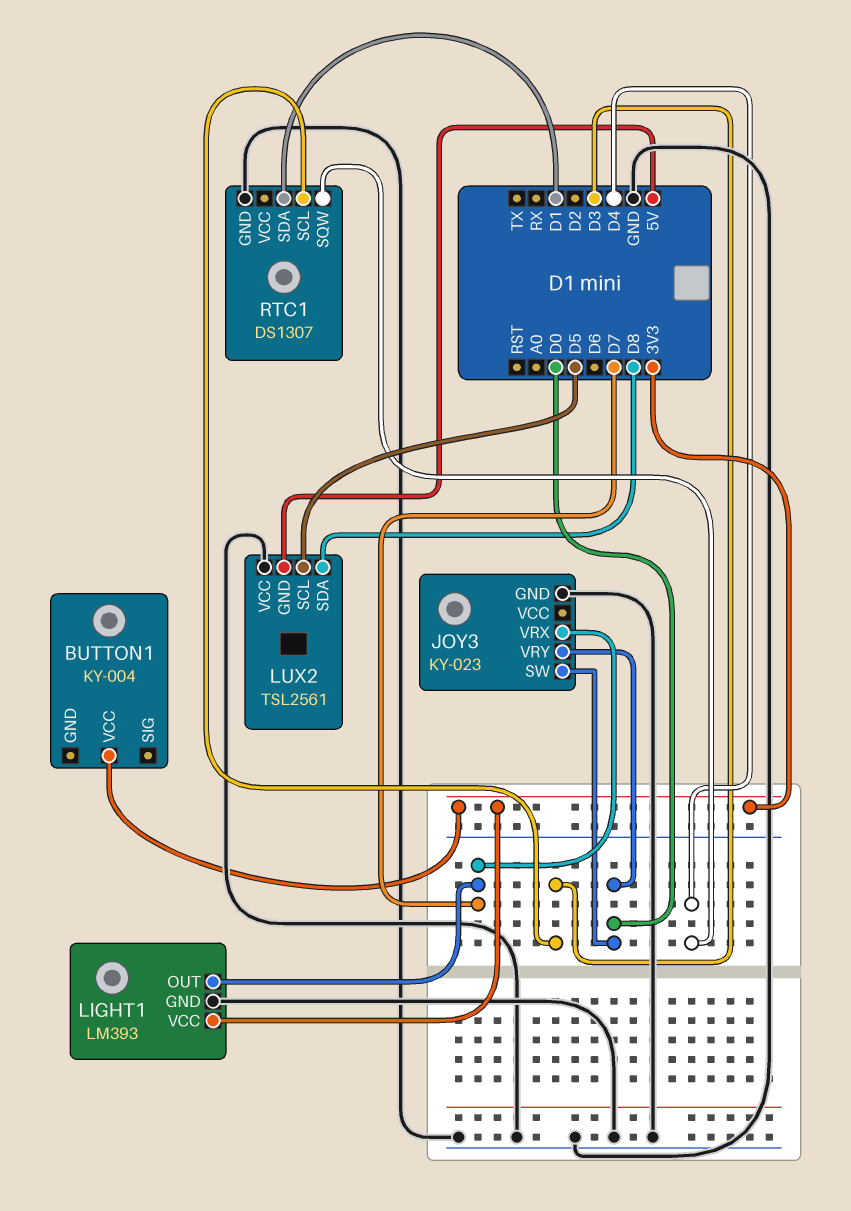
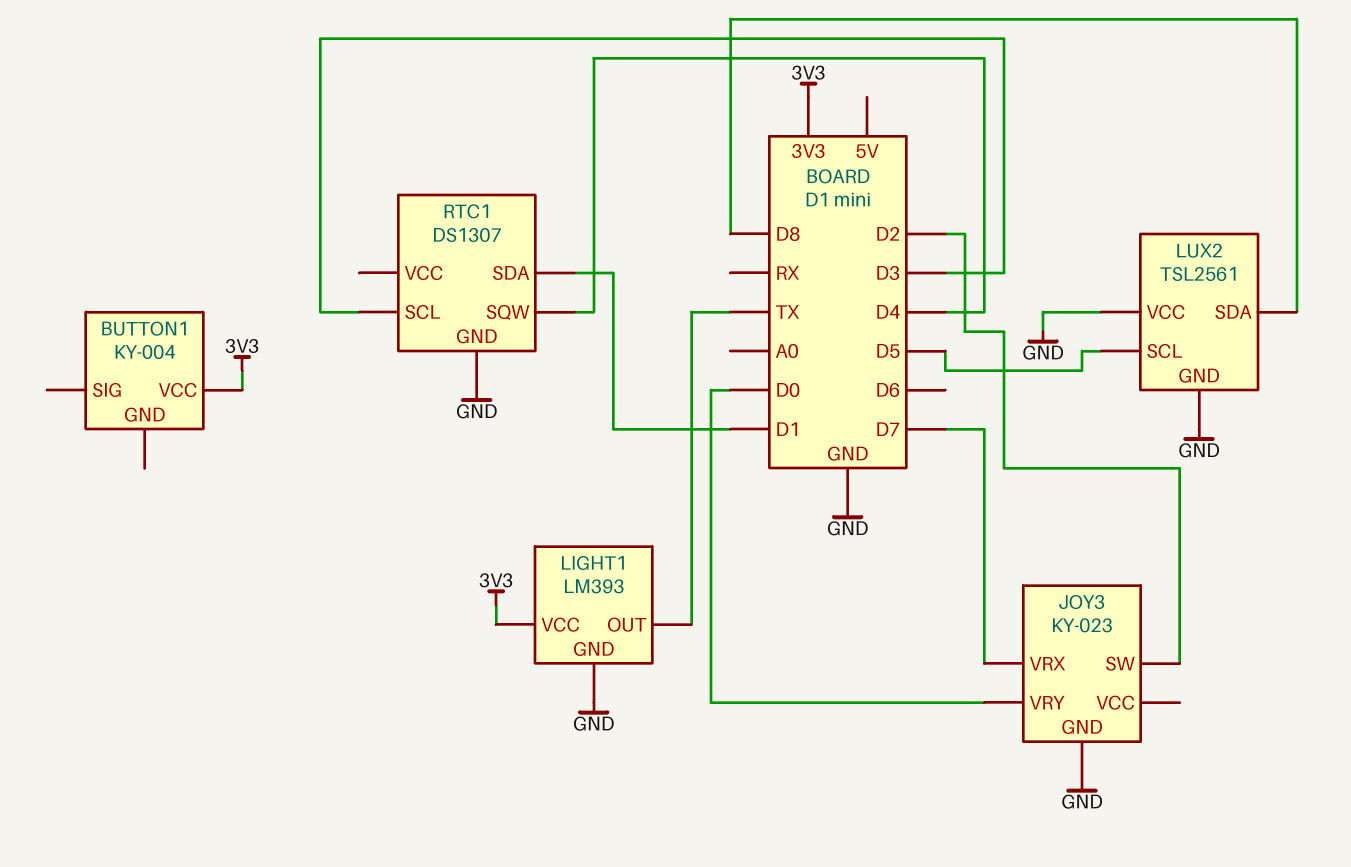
JOY3 pin SW: D0 -> D2
LIGHT1 pin OUT: D7 -> TX
LUX2 pin GND: 5V -> GND

